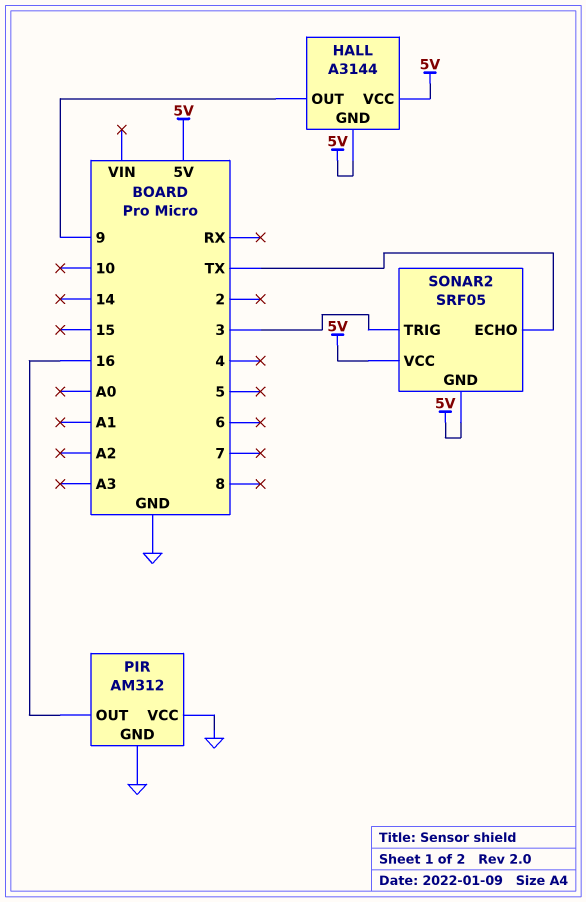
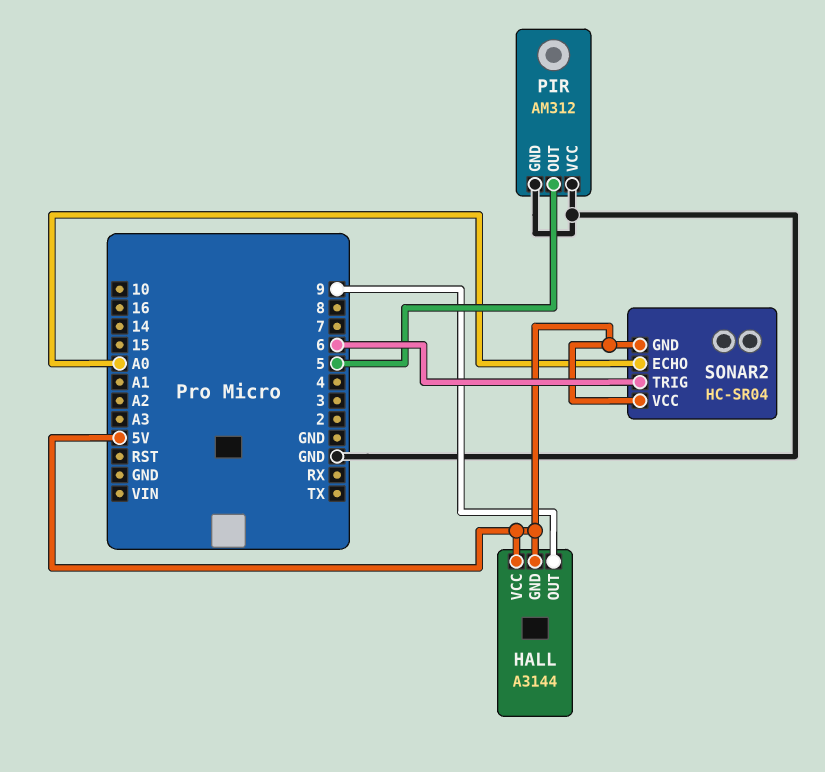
PIR pin OUT: 16 -> 5
SONAR2: SRF05 -> HC-SR04
SONAR2 pin ECHO: TX -> A0
SONAR2 pin TRIG: 3 -> 6

